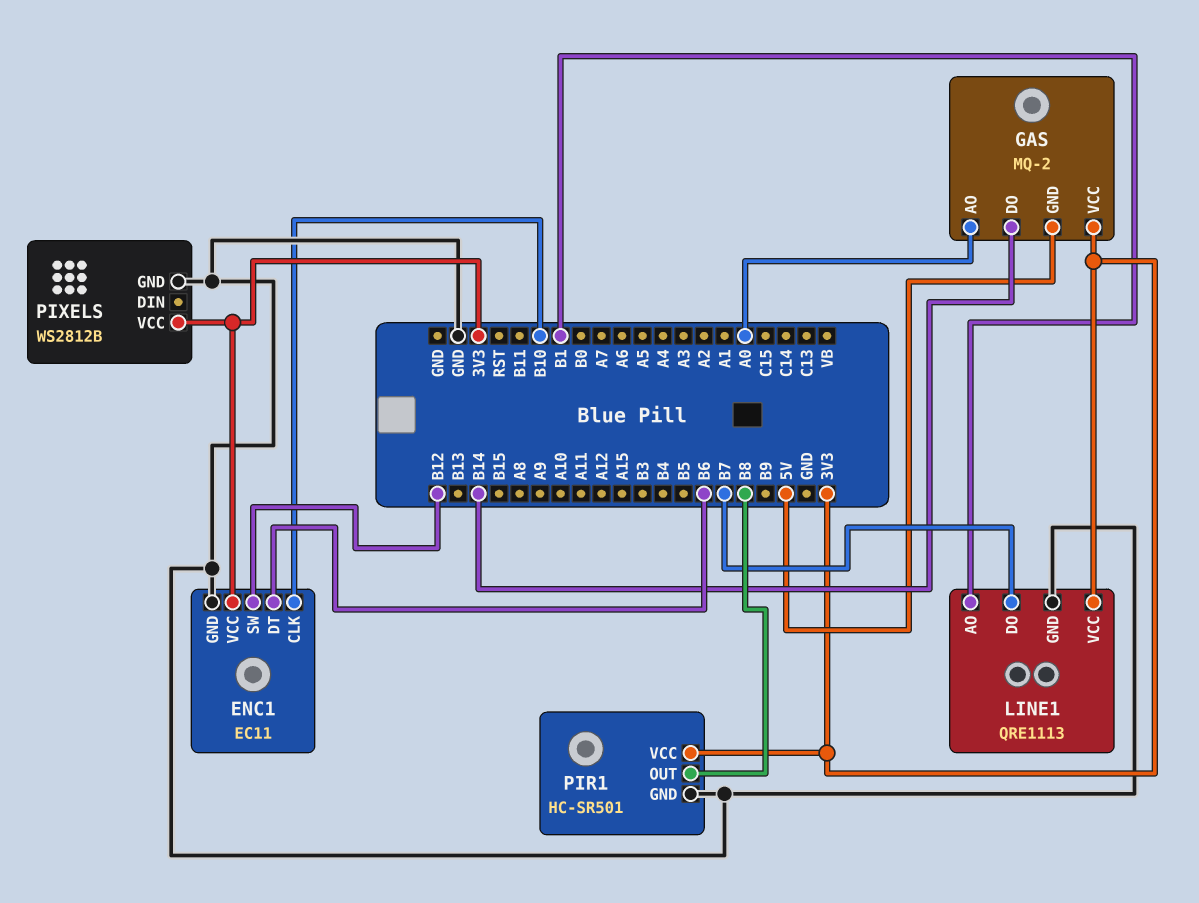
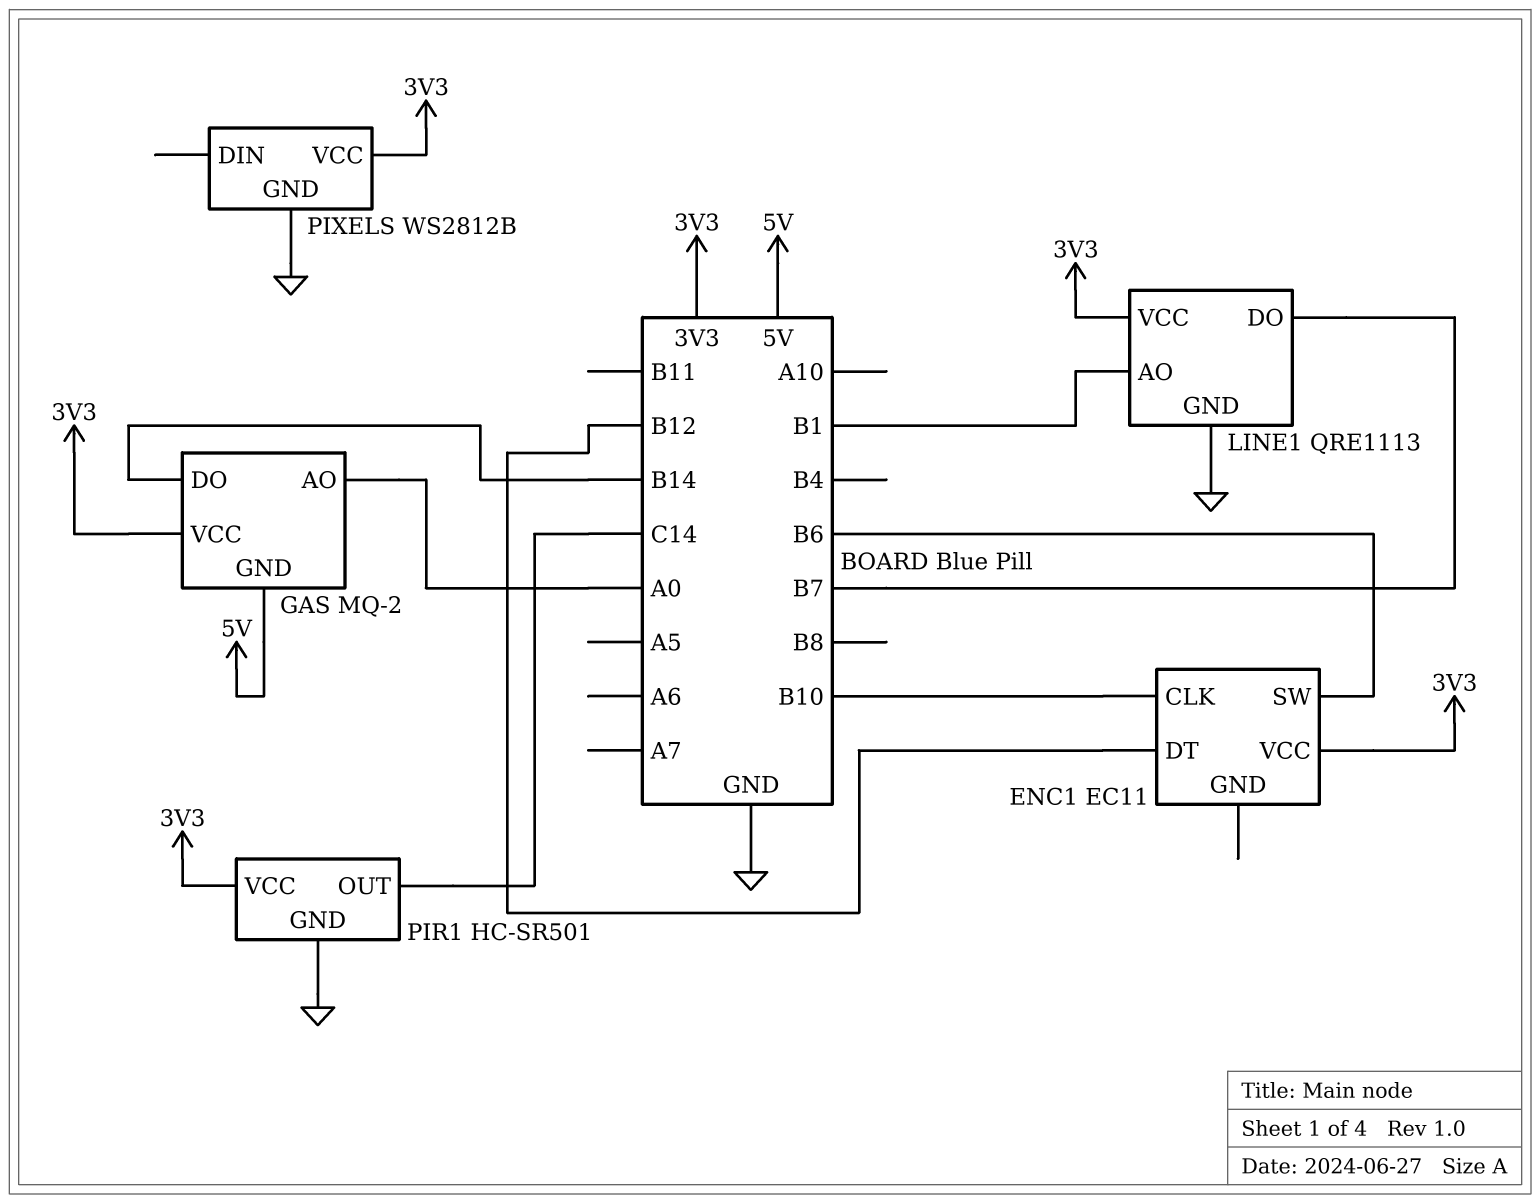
ENC1 pin DT: B6 -> B12
ENC1 pin GND: GND -> none
ENC1 pin SW: B12 -> B6
PIR1 pin OUT: B8 -> C14

